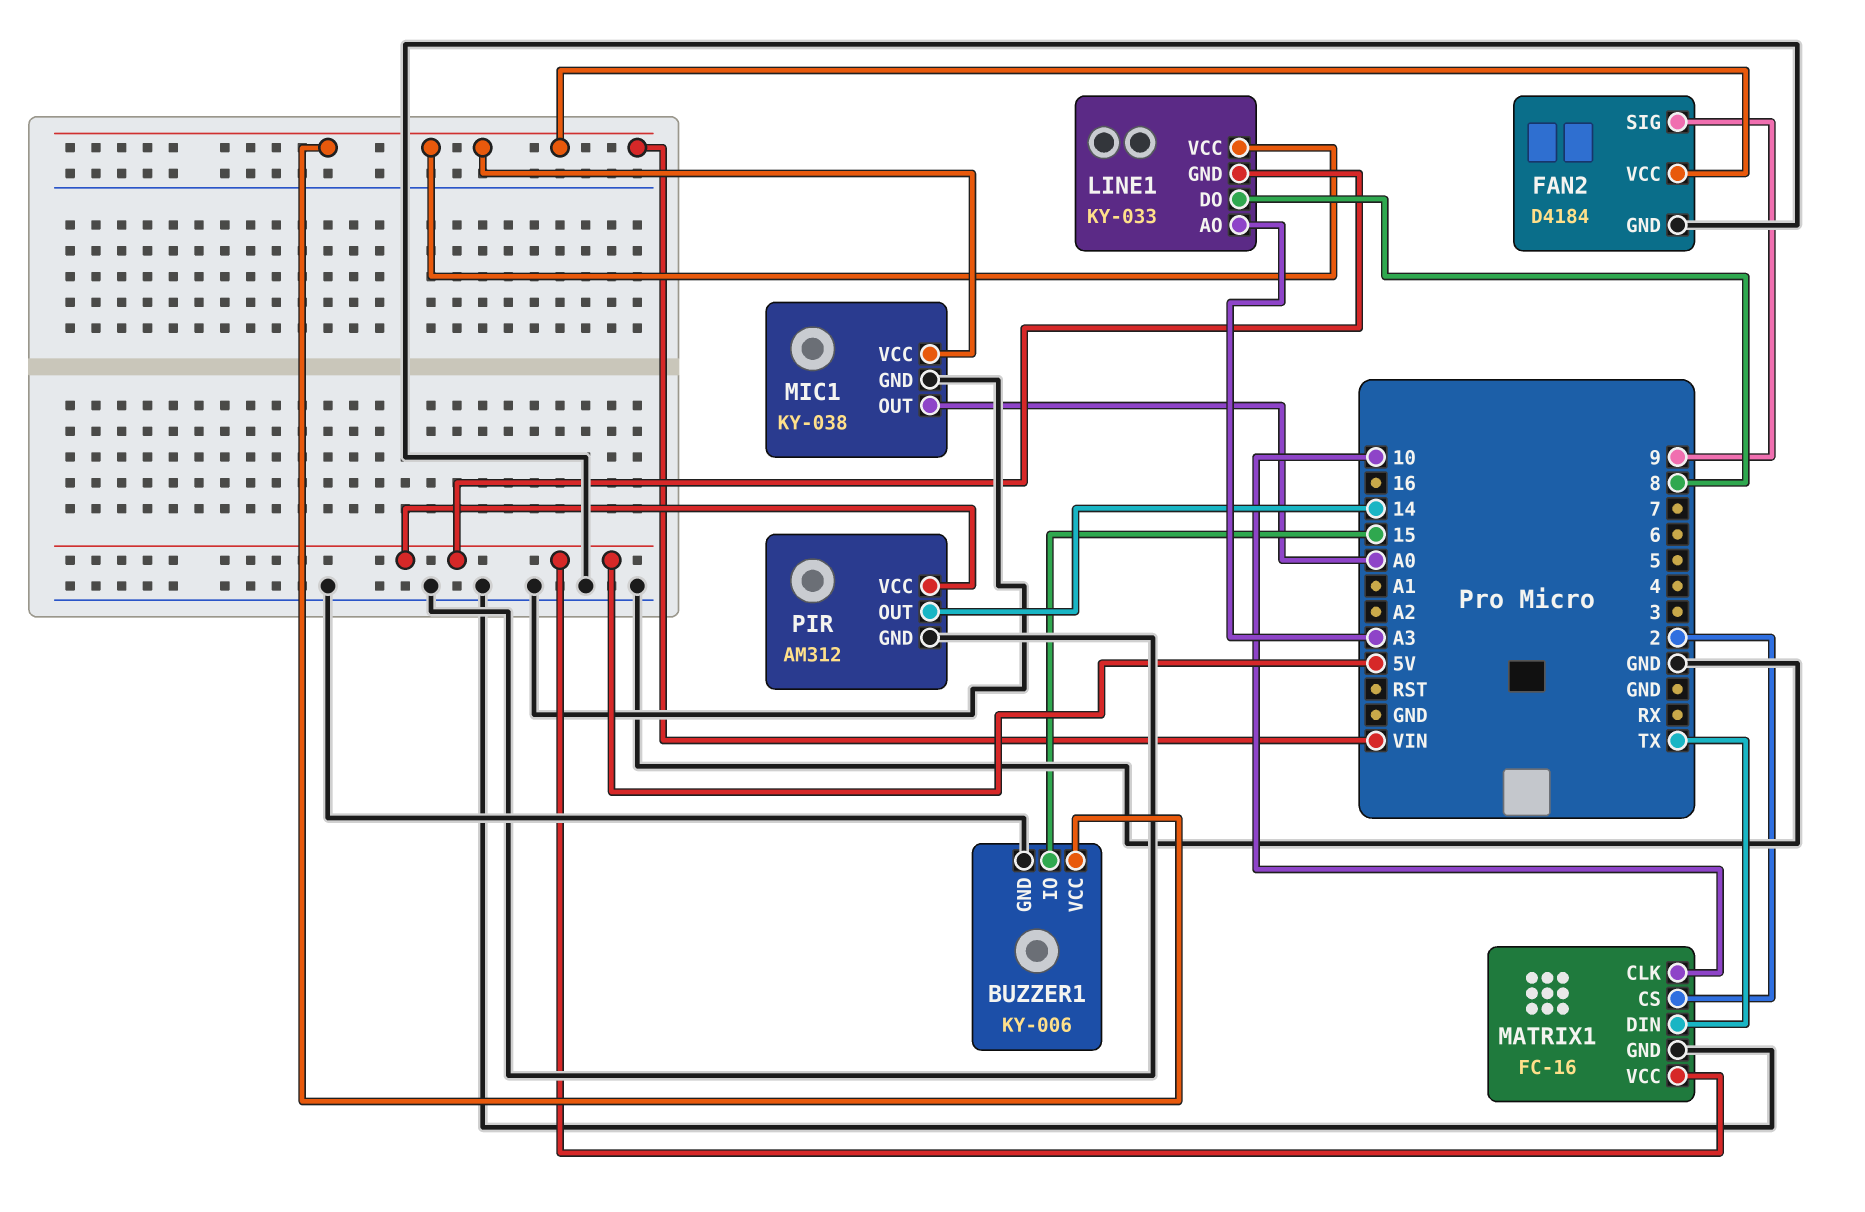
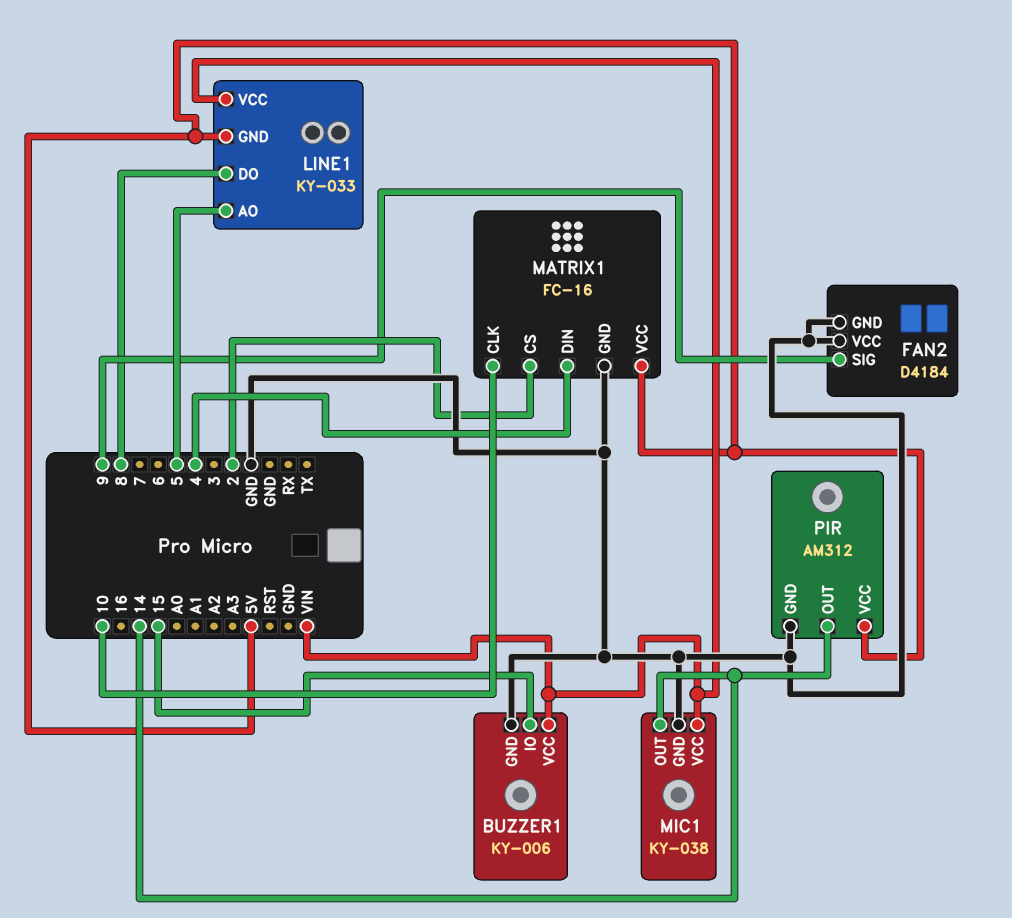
FAN2 pin VCC: VIN -> GND
LINE1 pin AO: A3 -> 5
MATRIX1 pin DIN: TX -> 4
MIC1 pin OUT: A0 -> 14

